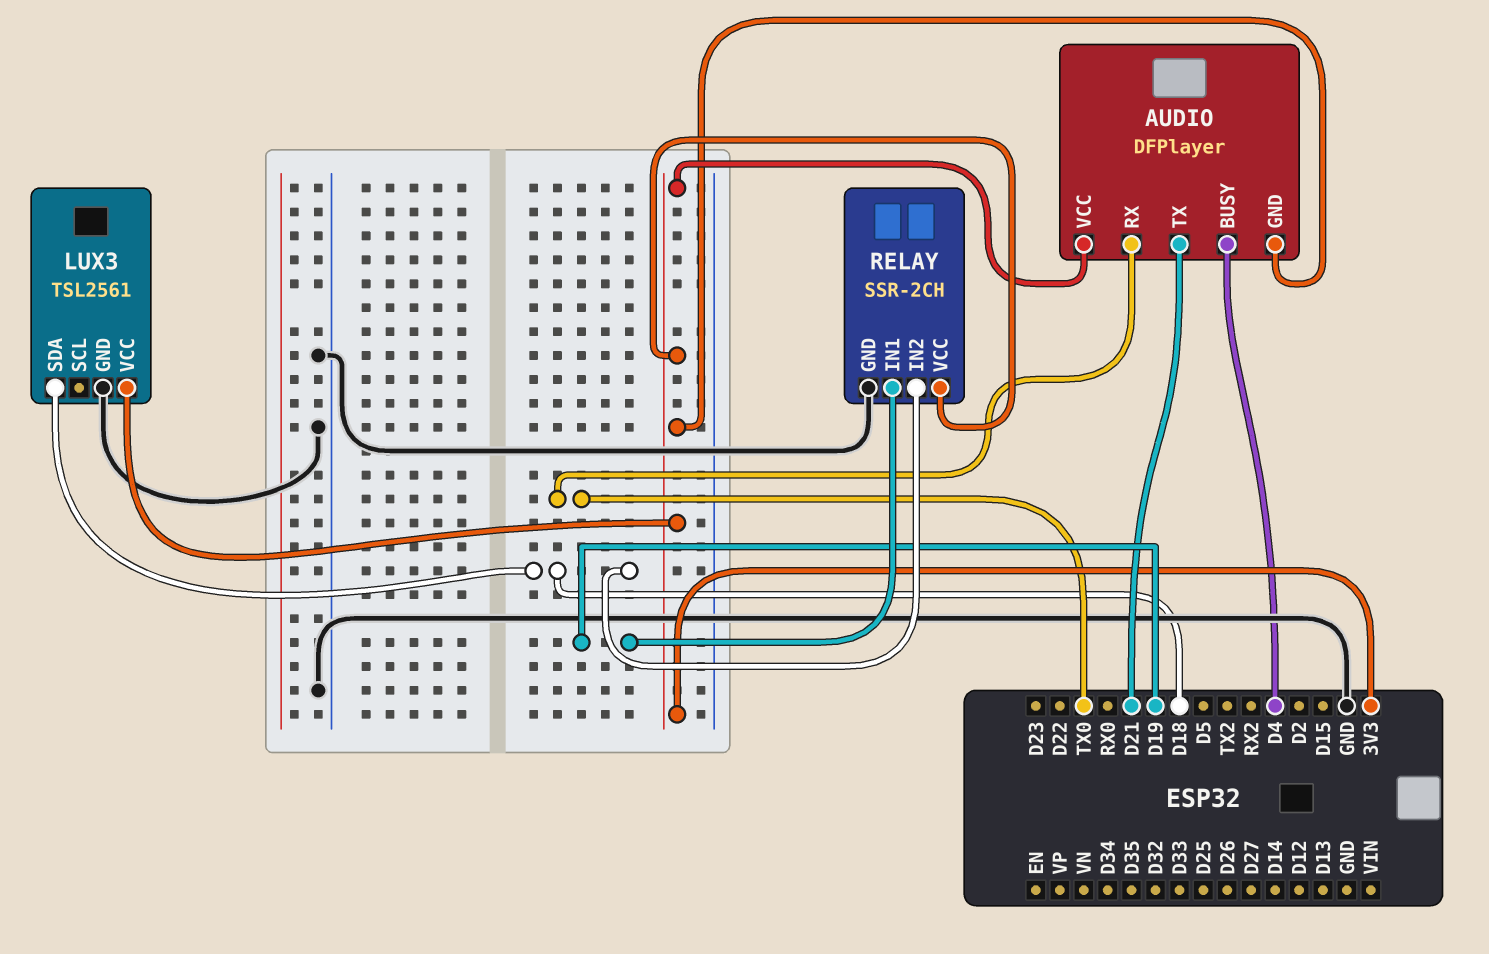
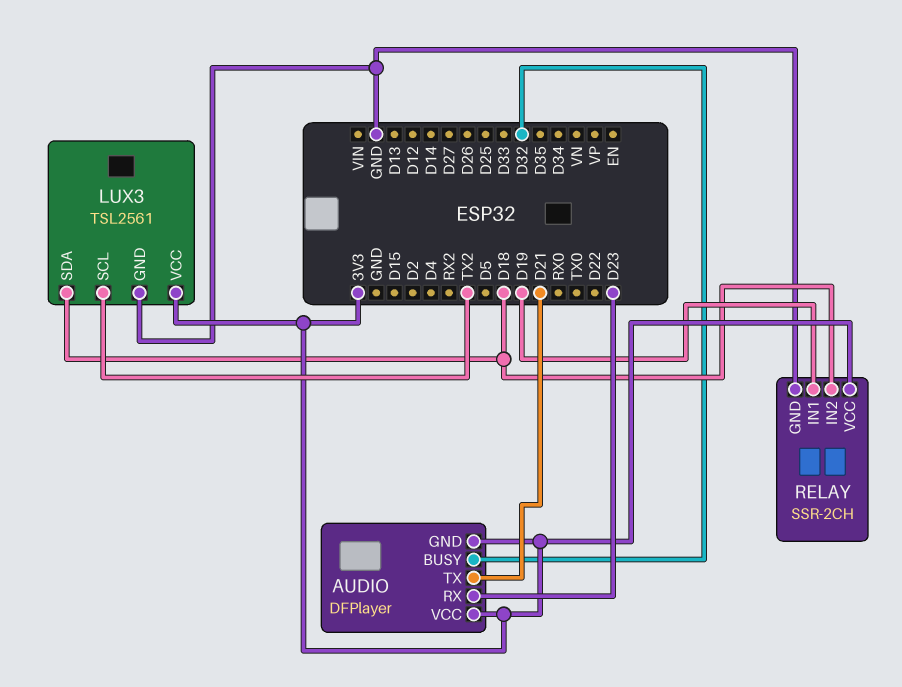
AUDIO pin BUSY: D4 -> D32
AUDIO pin RX: TX0 -> D23
LUX3 pin SCL: none -> TX2

